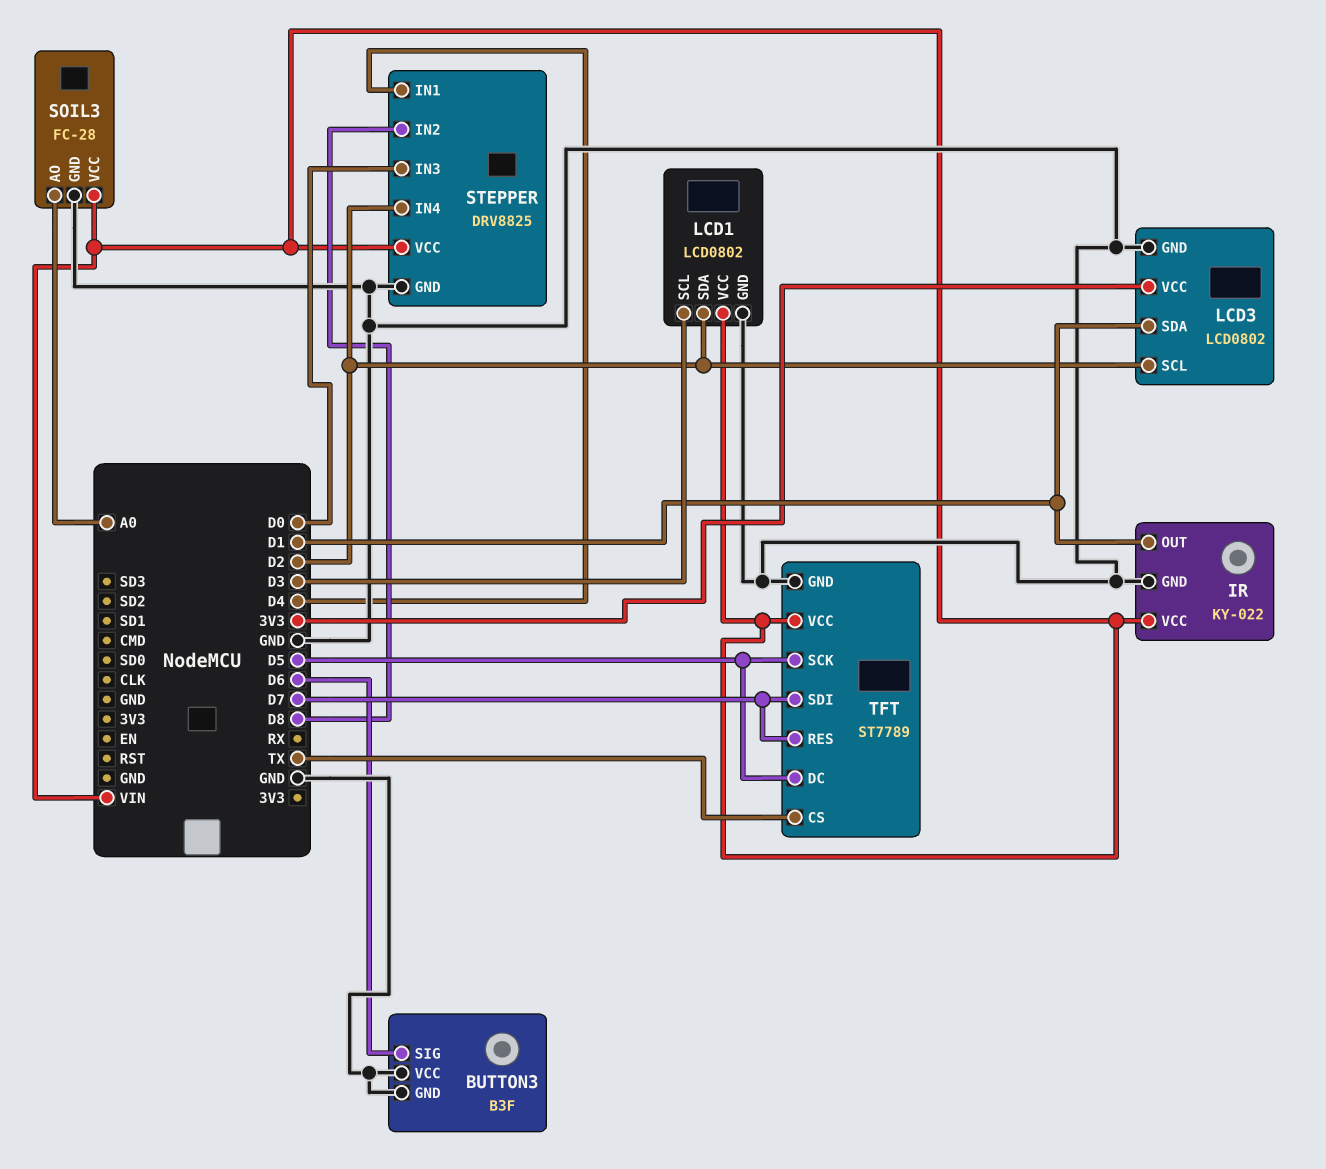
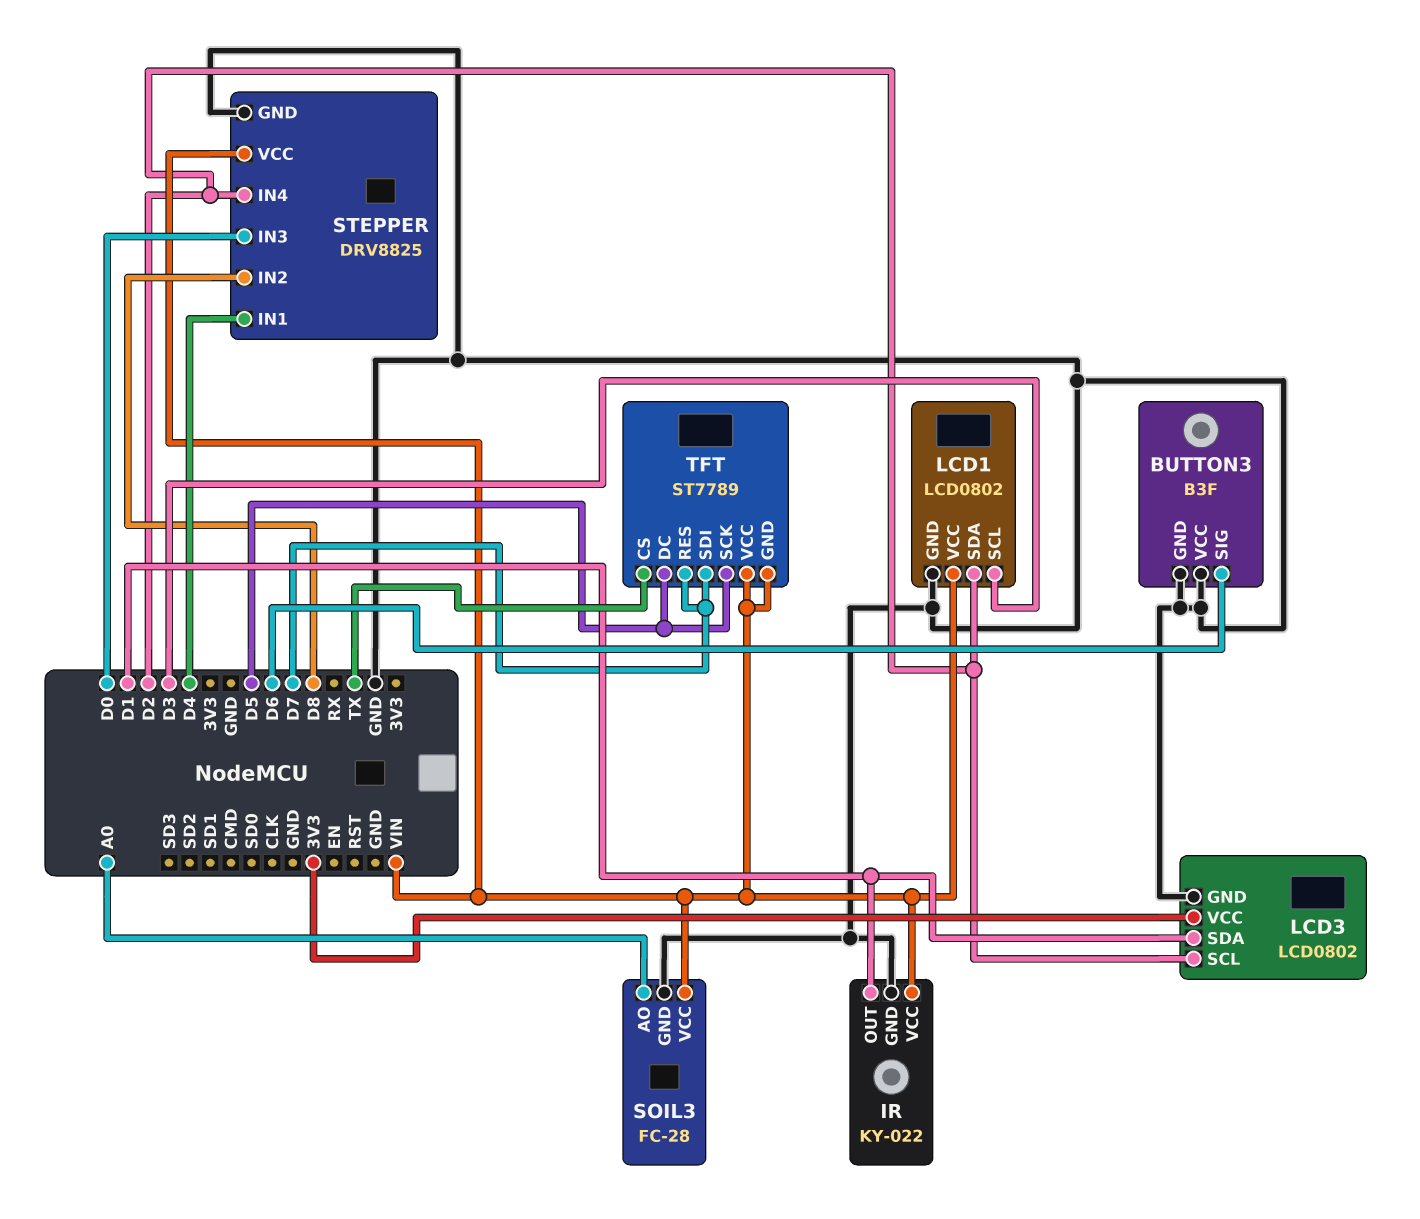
TFT pin GND: GND -> VIN

